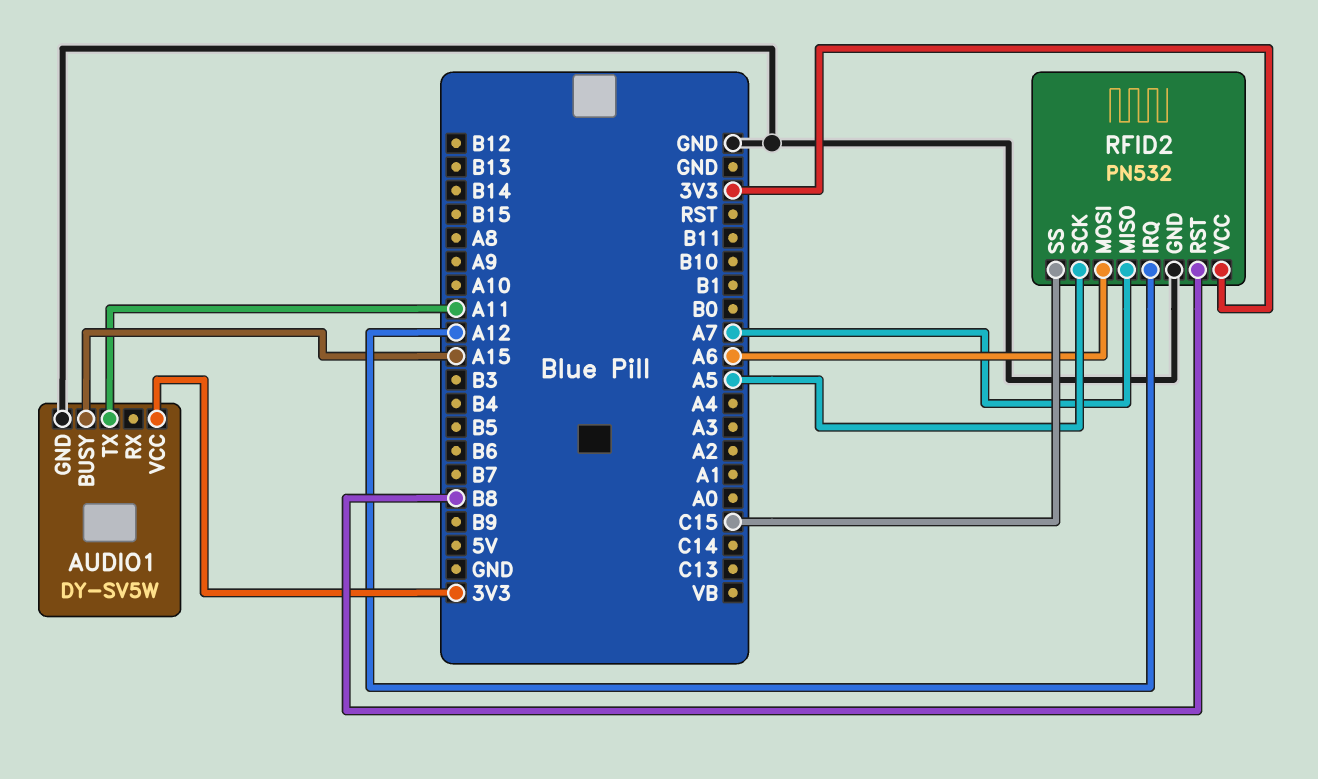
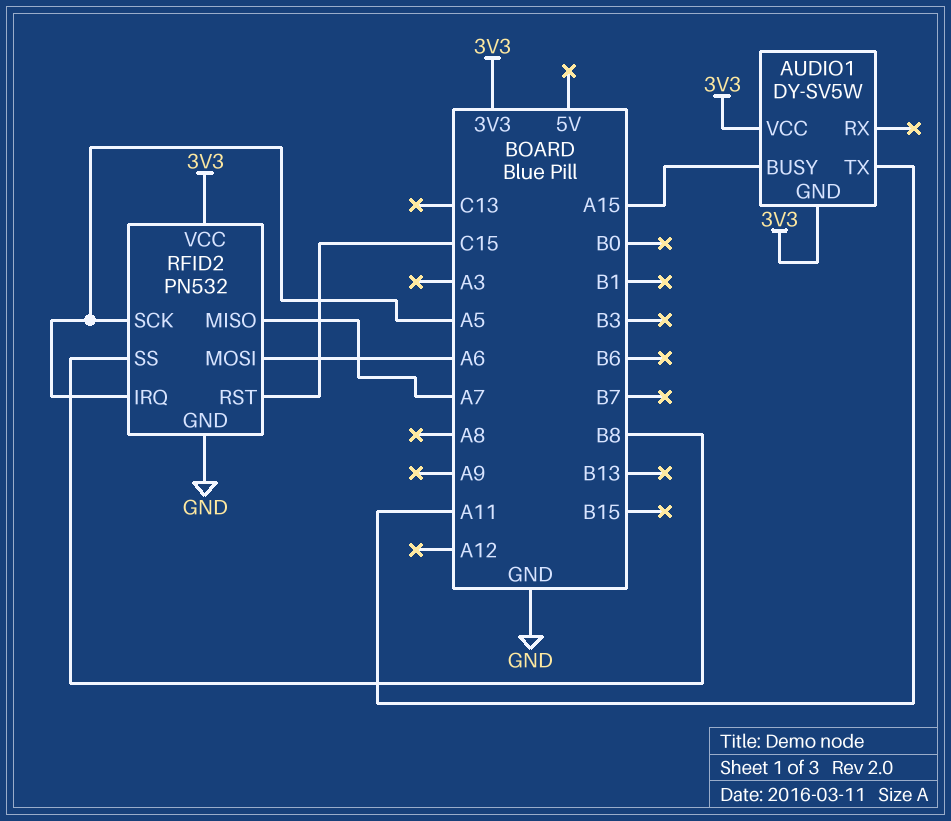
AUDIO1 pin GND: GND -> 3V3
RFID2 pin IRQ: A12 -> A5
RFID2 pin RST: B8 -> C15
RFID2 pin SS: C15 -> B8

